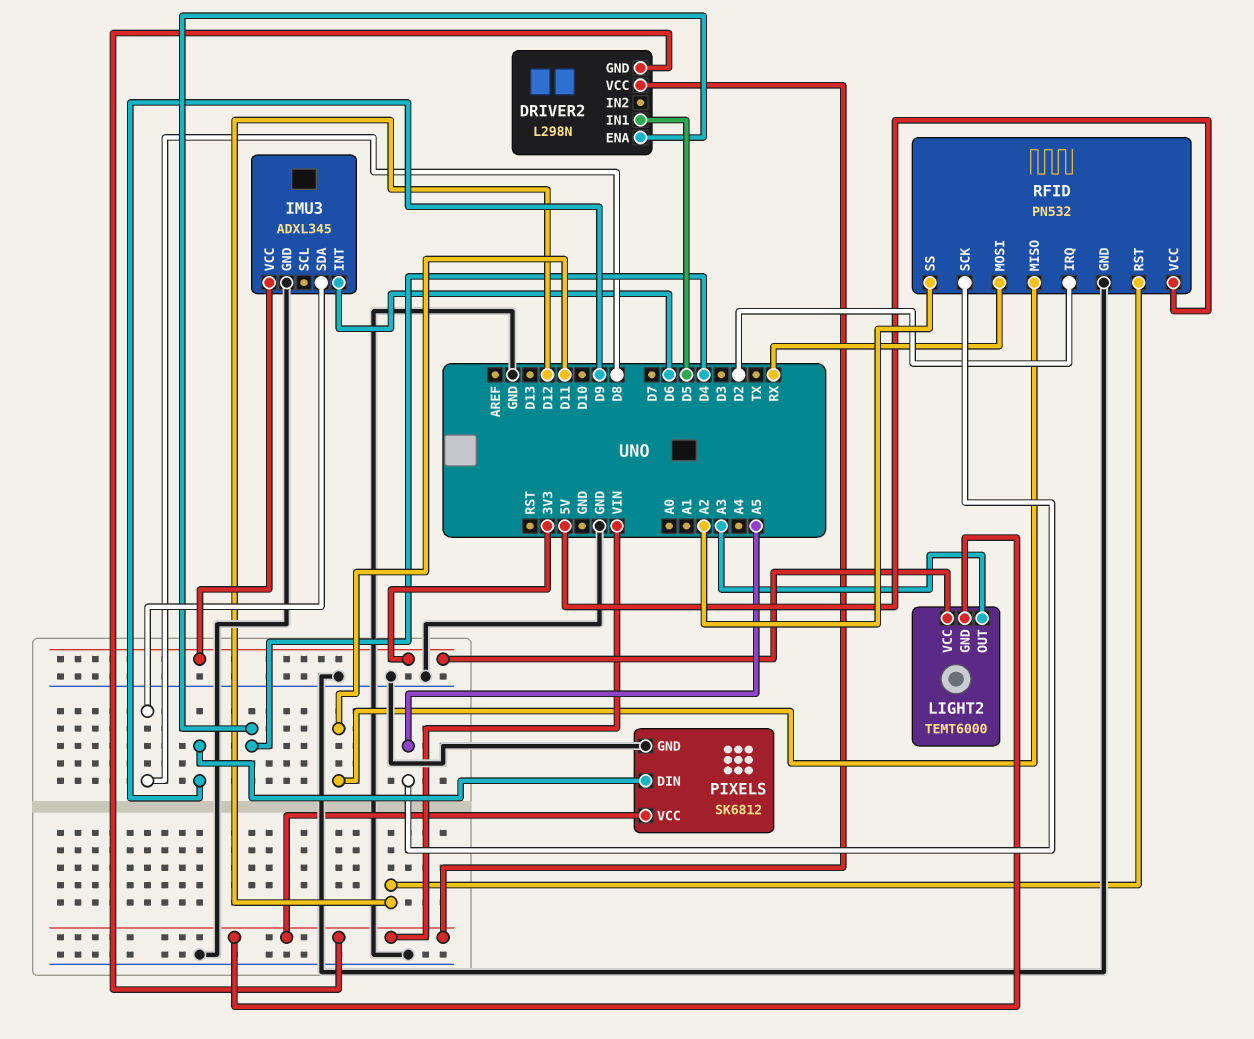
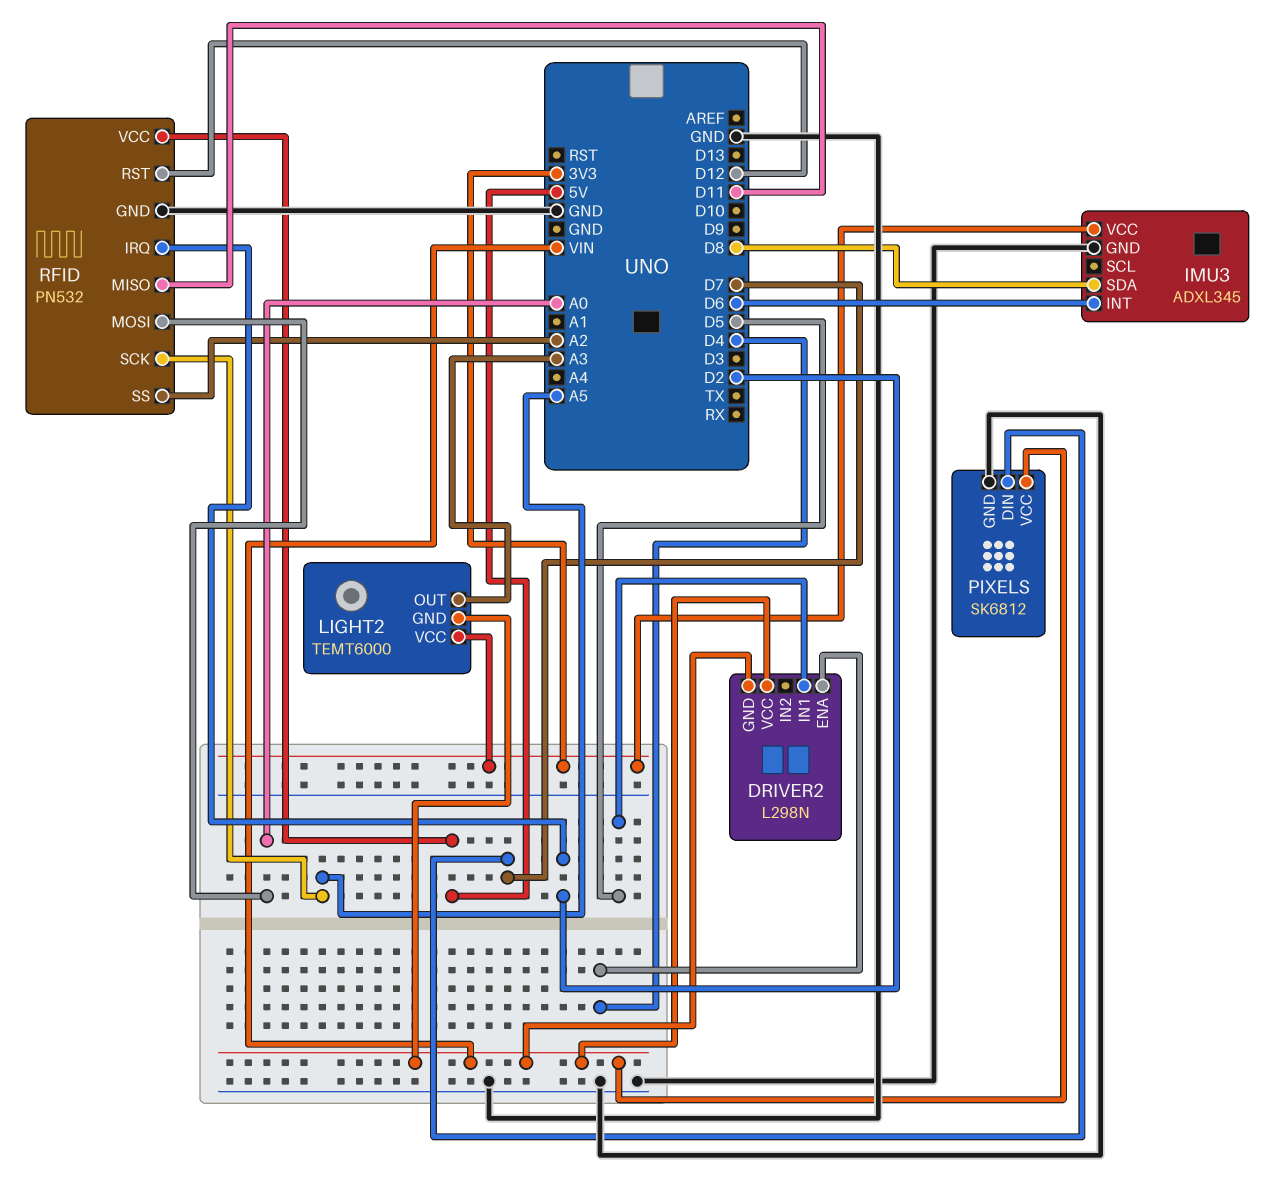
PIXELS pin DIN: D9 -> D7
RFID pin MOSI: RX -> A0

